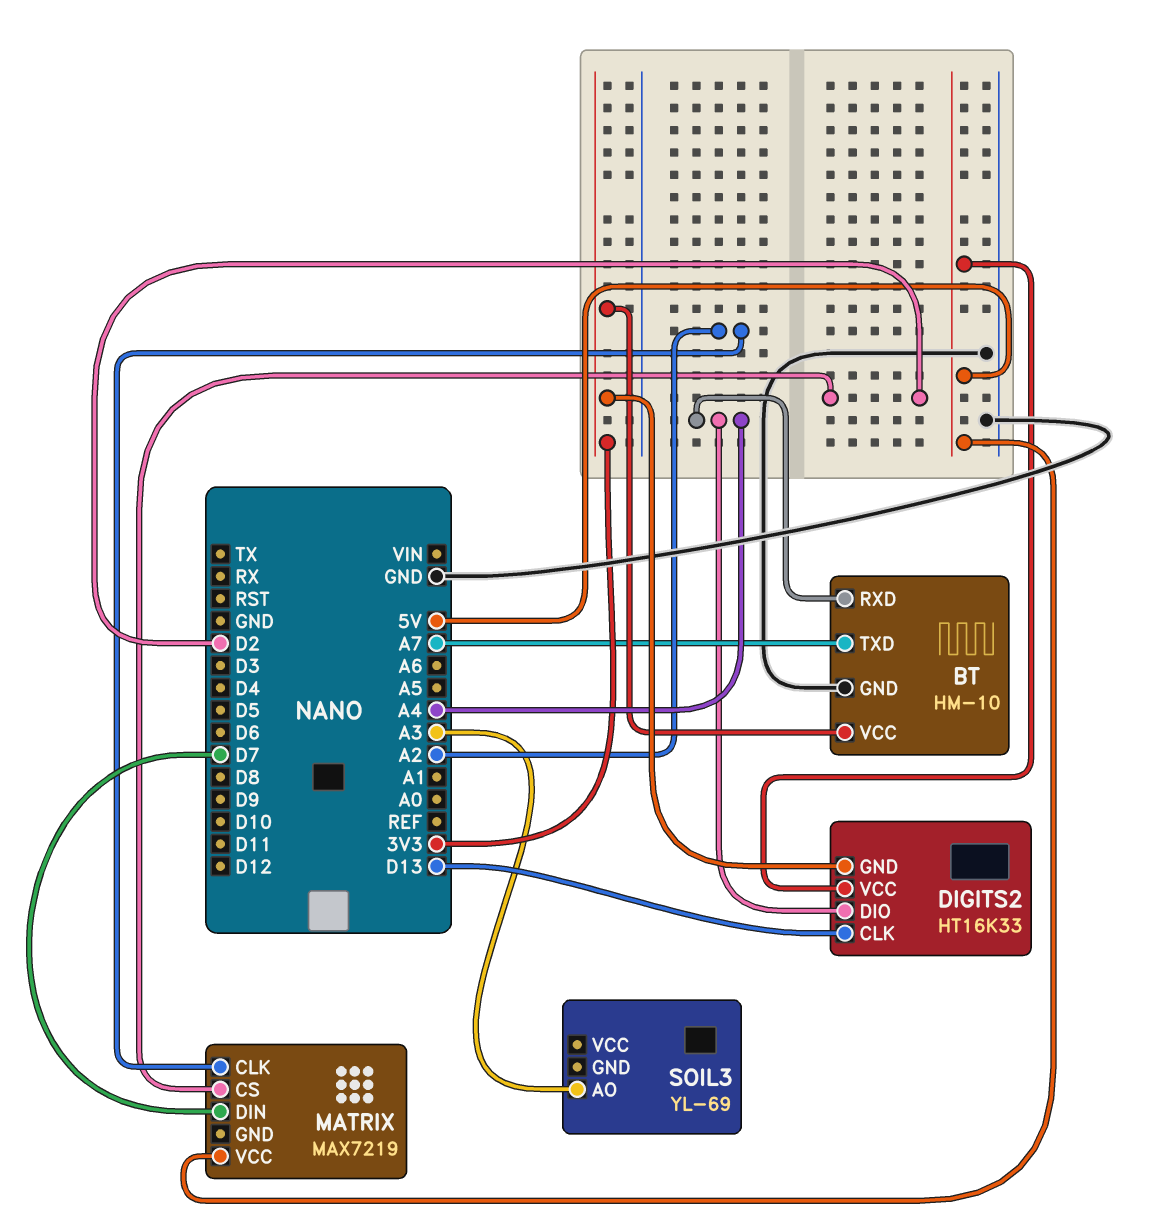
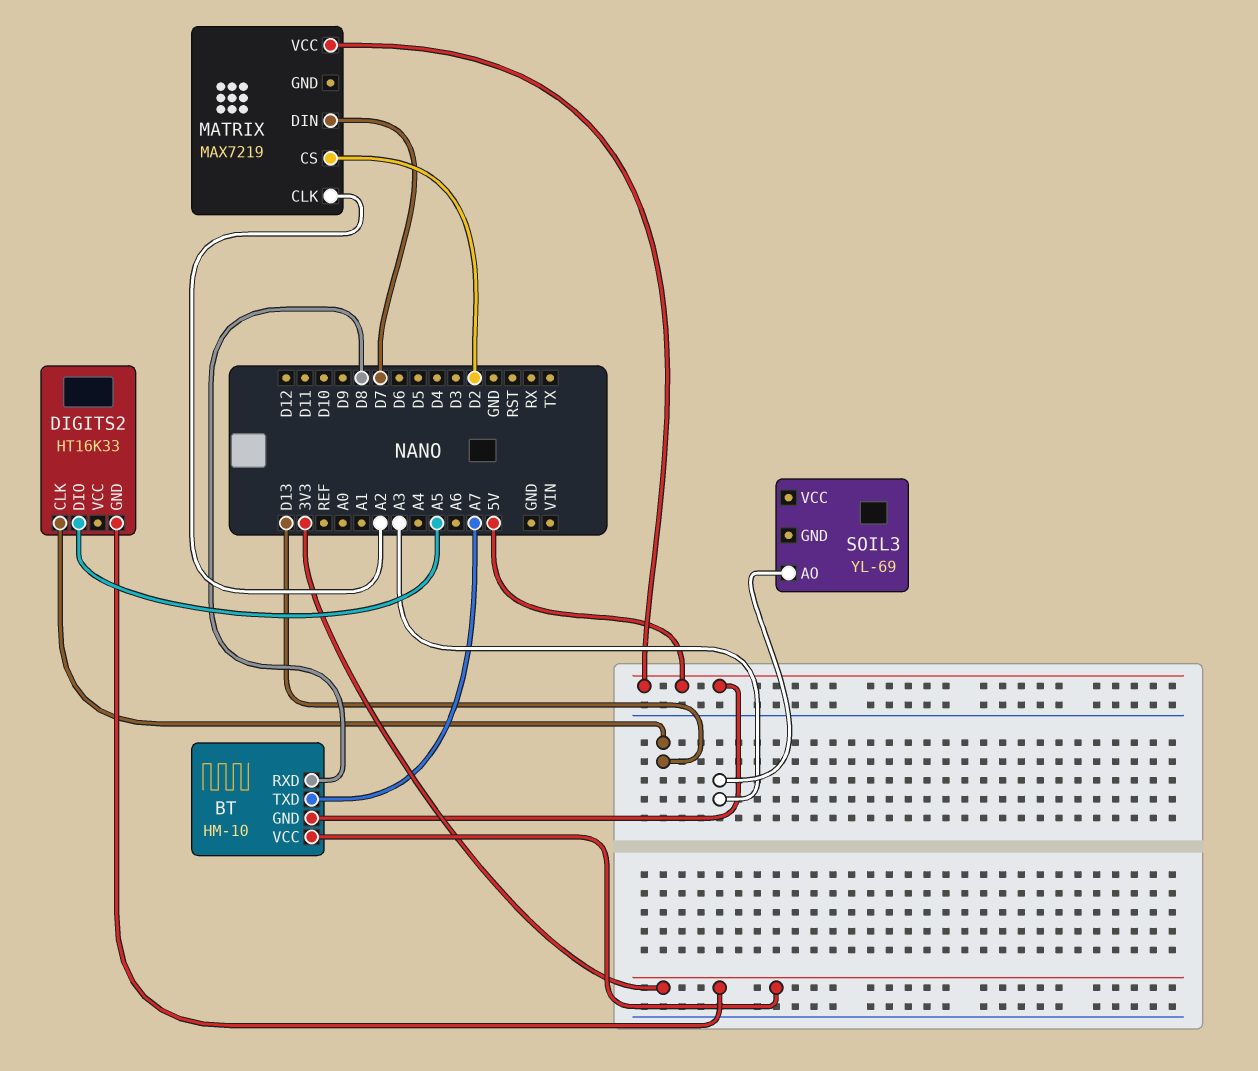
BT pin GND: GND -> 5V
BT pin RXD: A4 -> D8
DIGITS2 pin DIO: A4 -> A5
DIGITS2 pin VCC: 5V -> none

